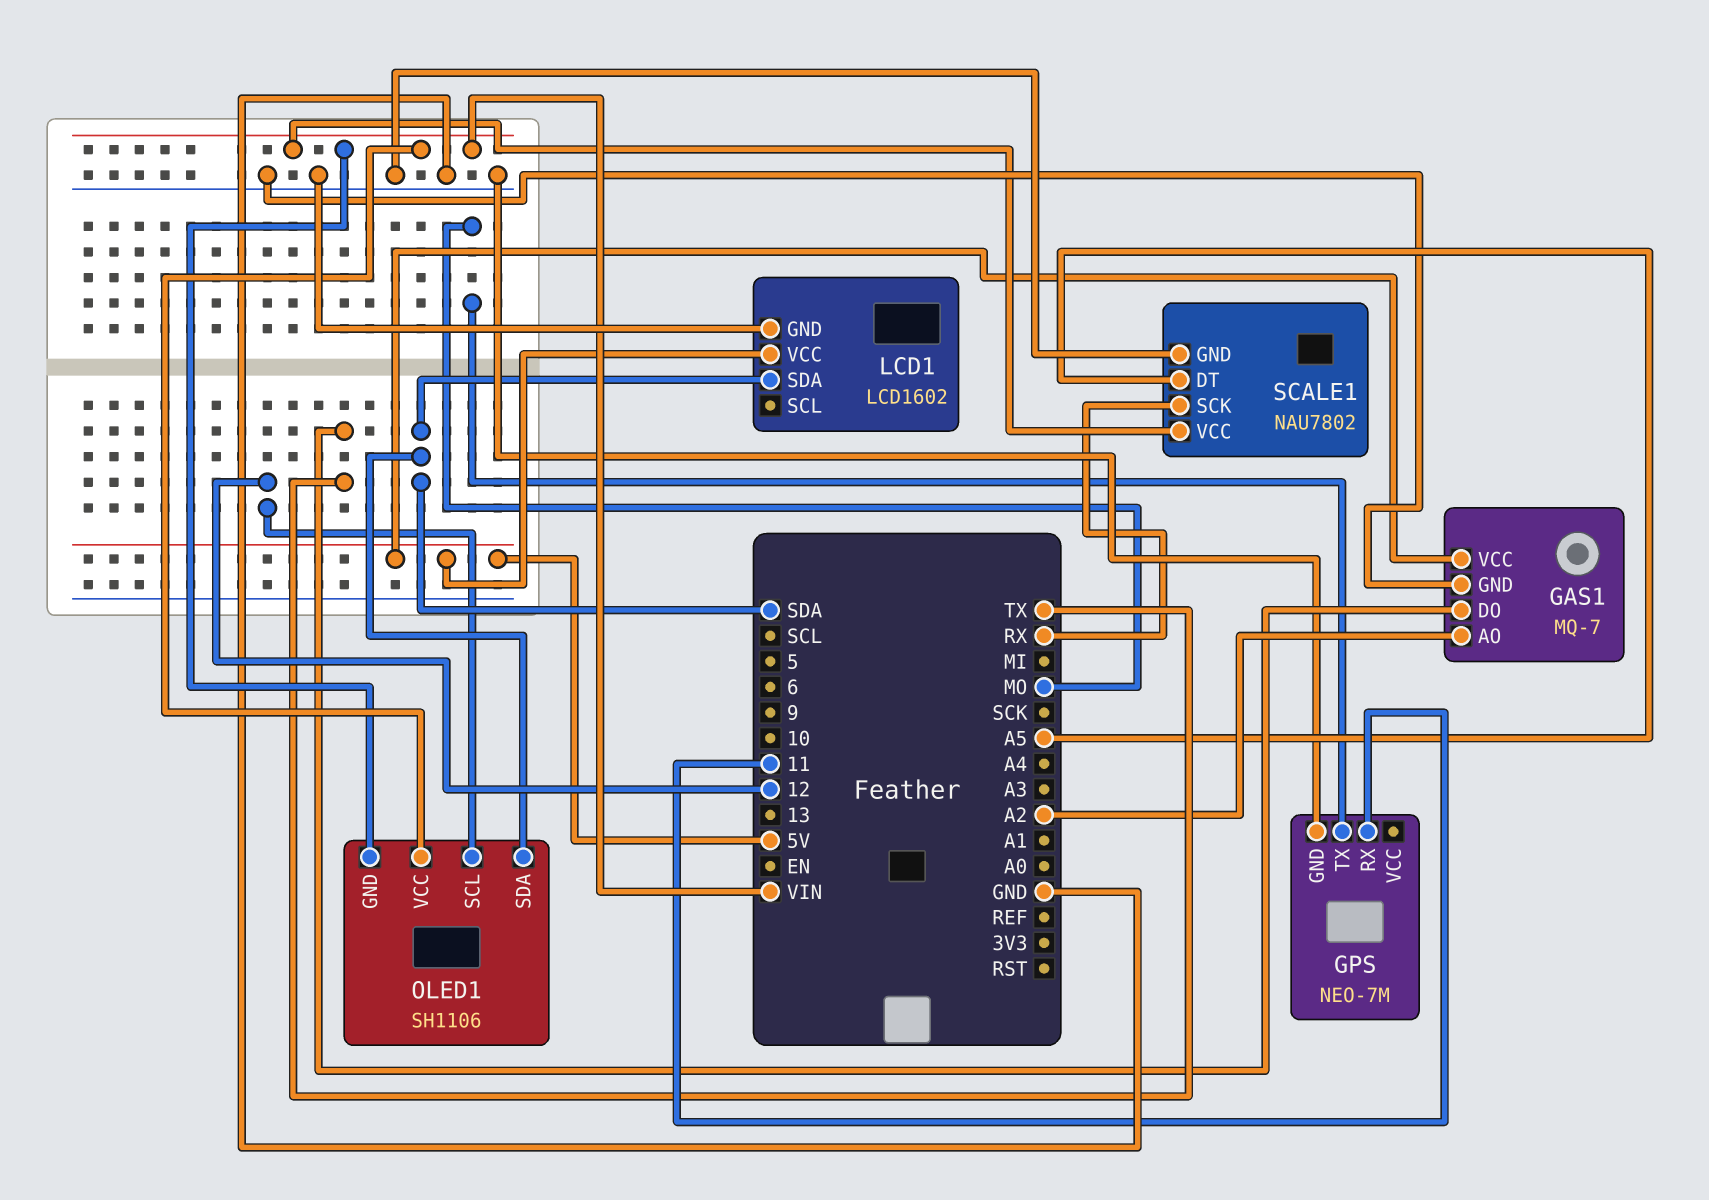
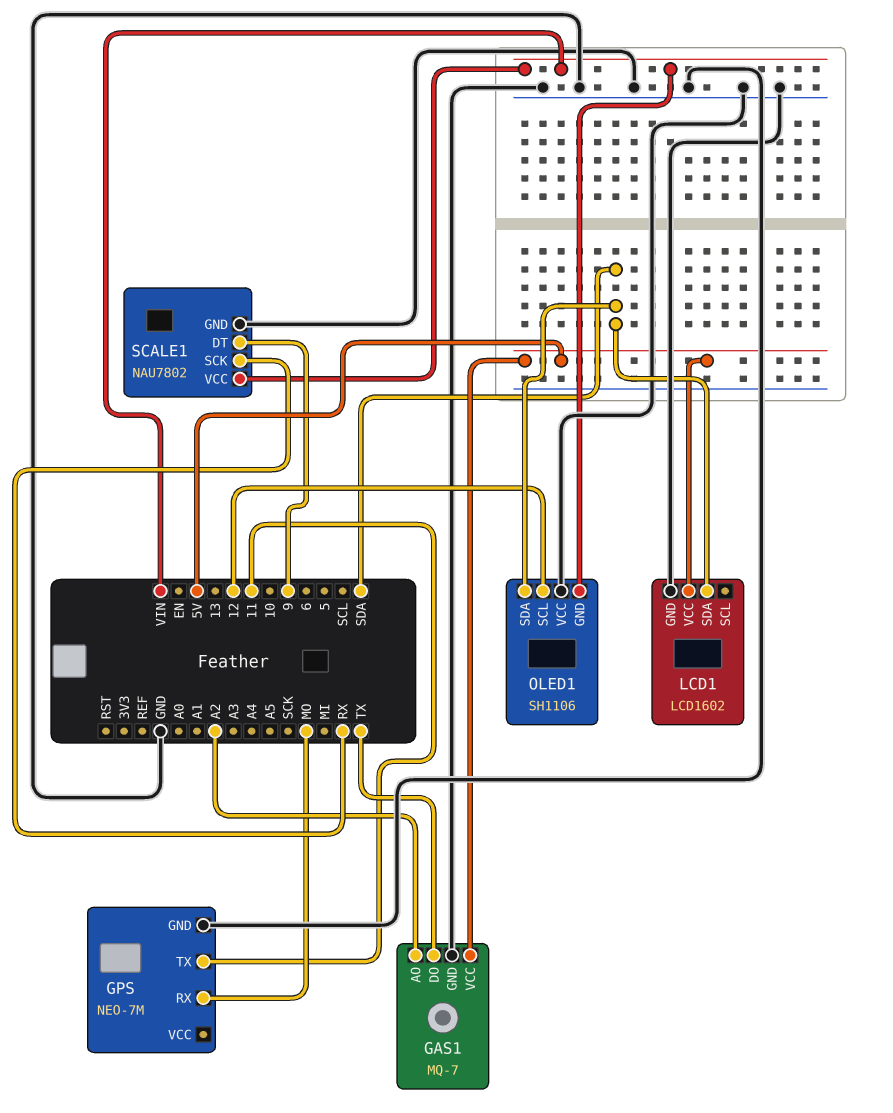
GPS pin RX: 11 -> MO
GPS pin TX: MO -> 11
OLED1 pin VCC: VIN -> GND
SCALE1 pin DT: A5 -> 9

